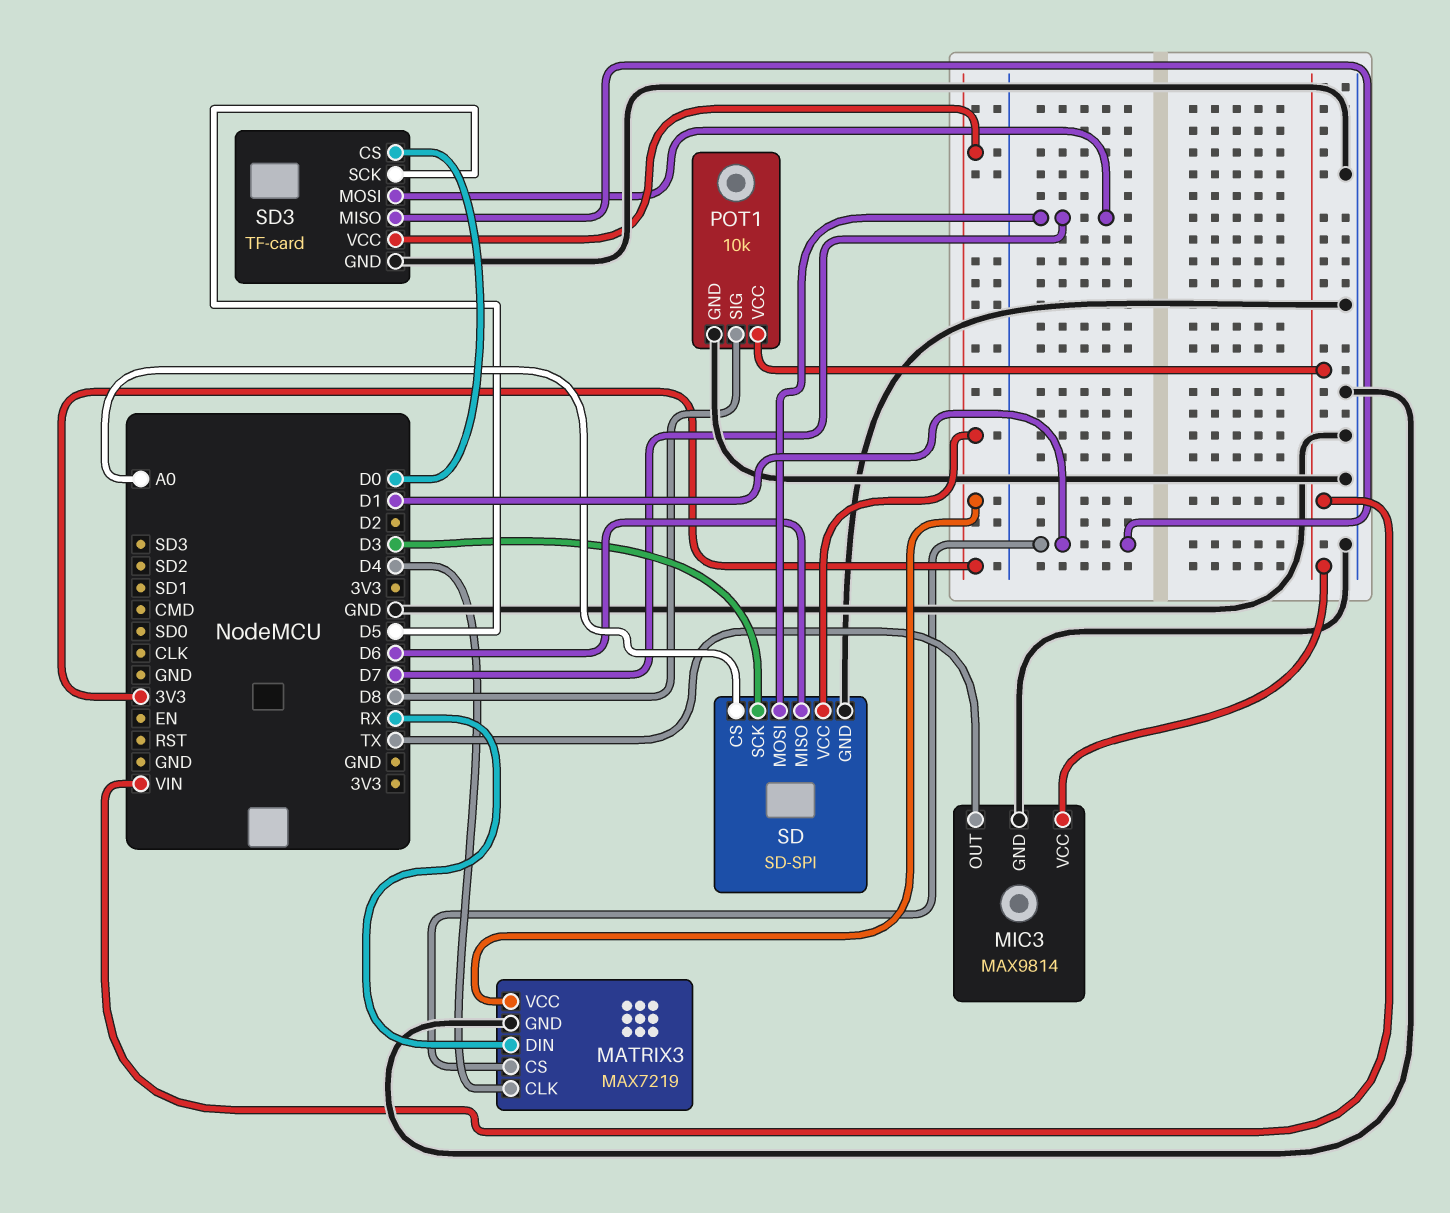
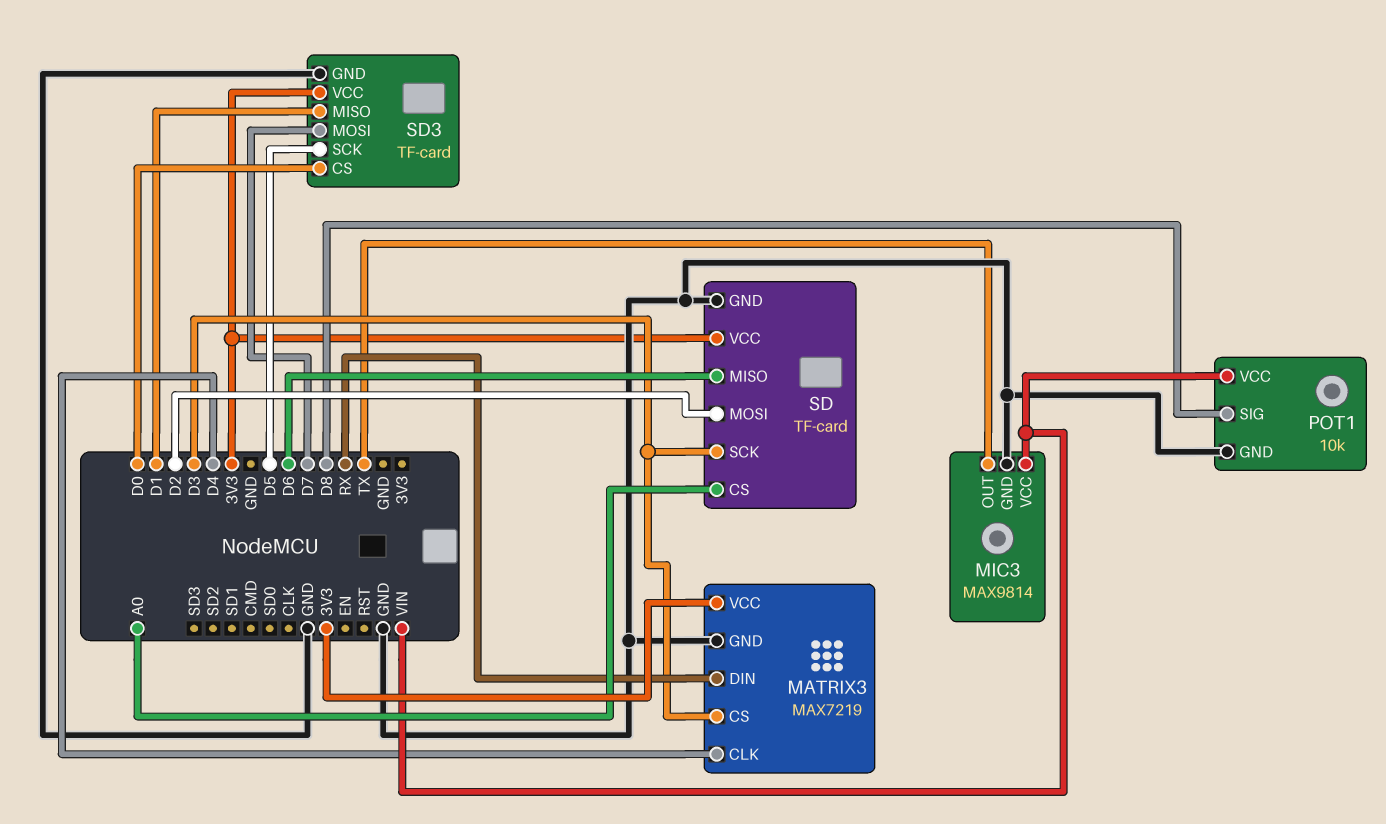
MATRIX3 pin CS: D1 -> D3
SD: SD-SPI -> TF-card
SD pin MOSI: D7 -> D2

